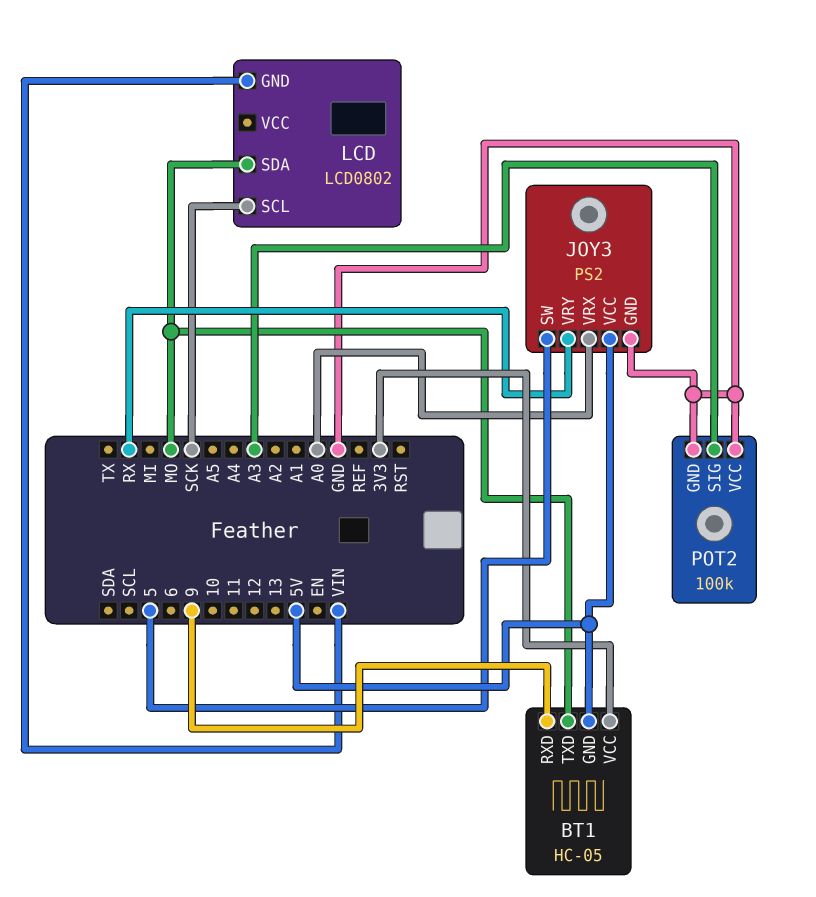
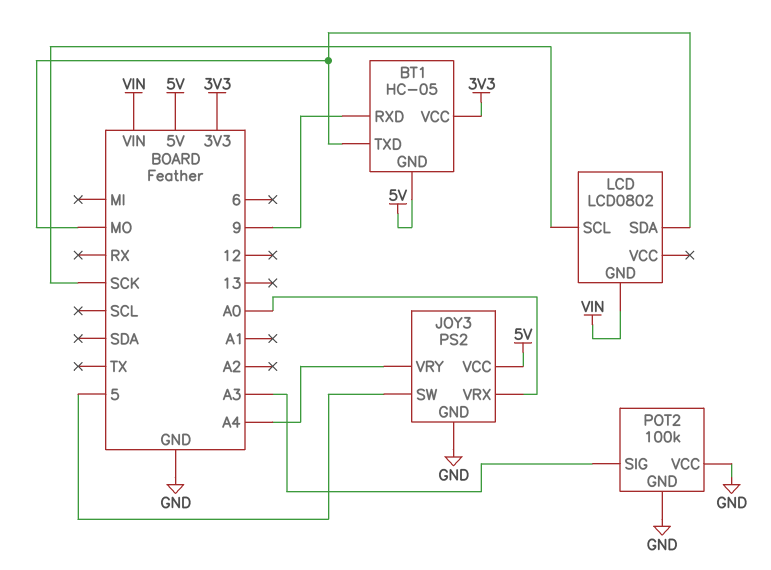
JOY3 pin VRY: RX -> A4

